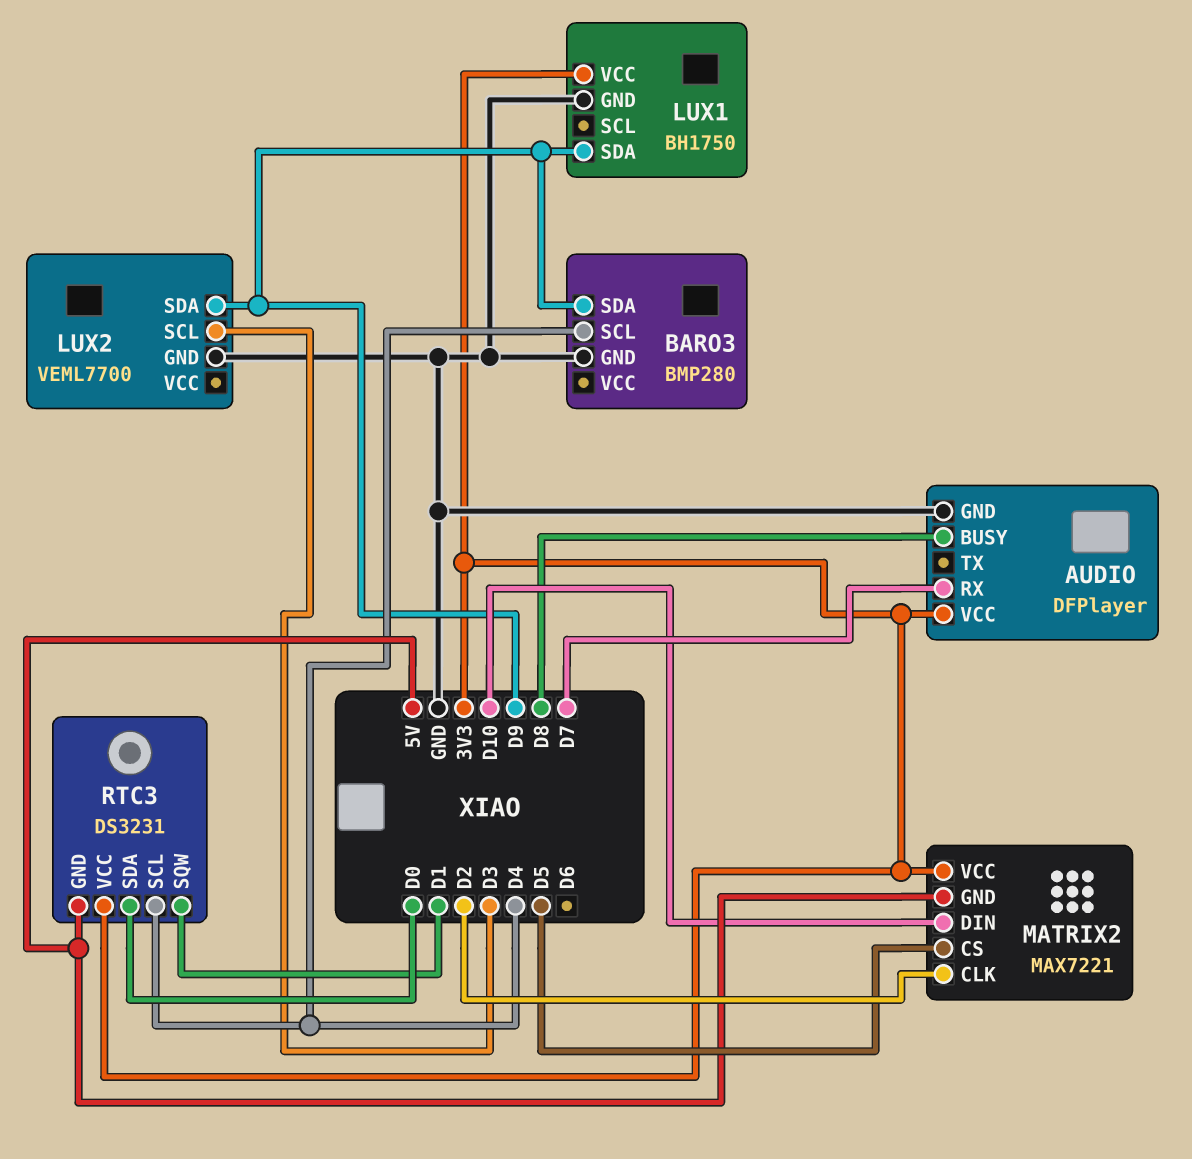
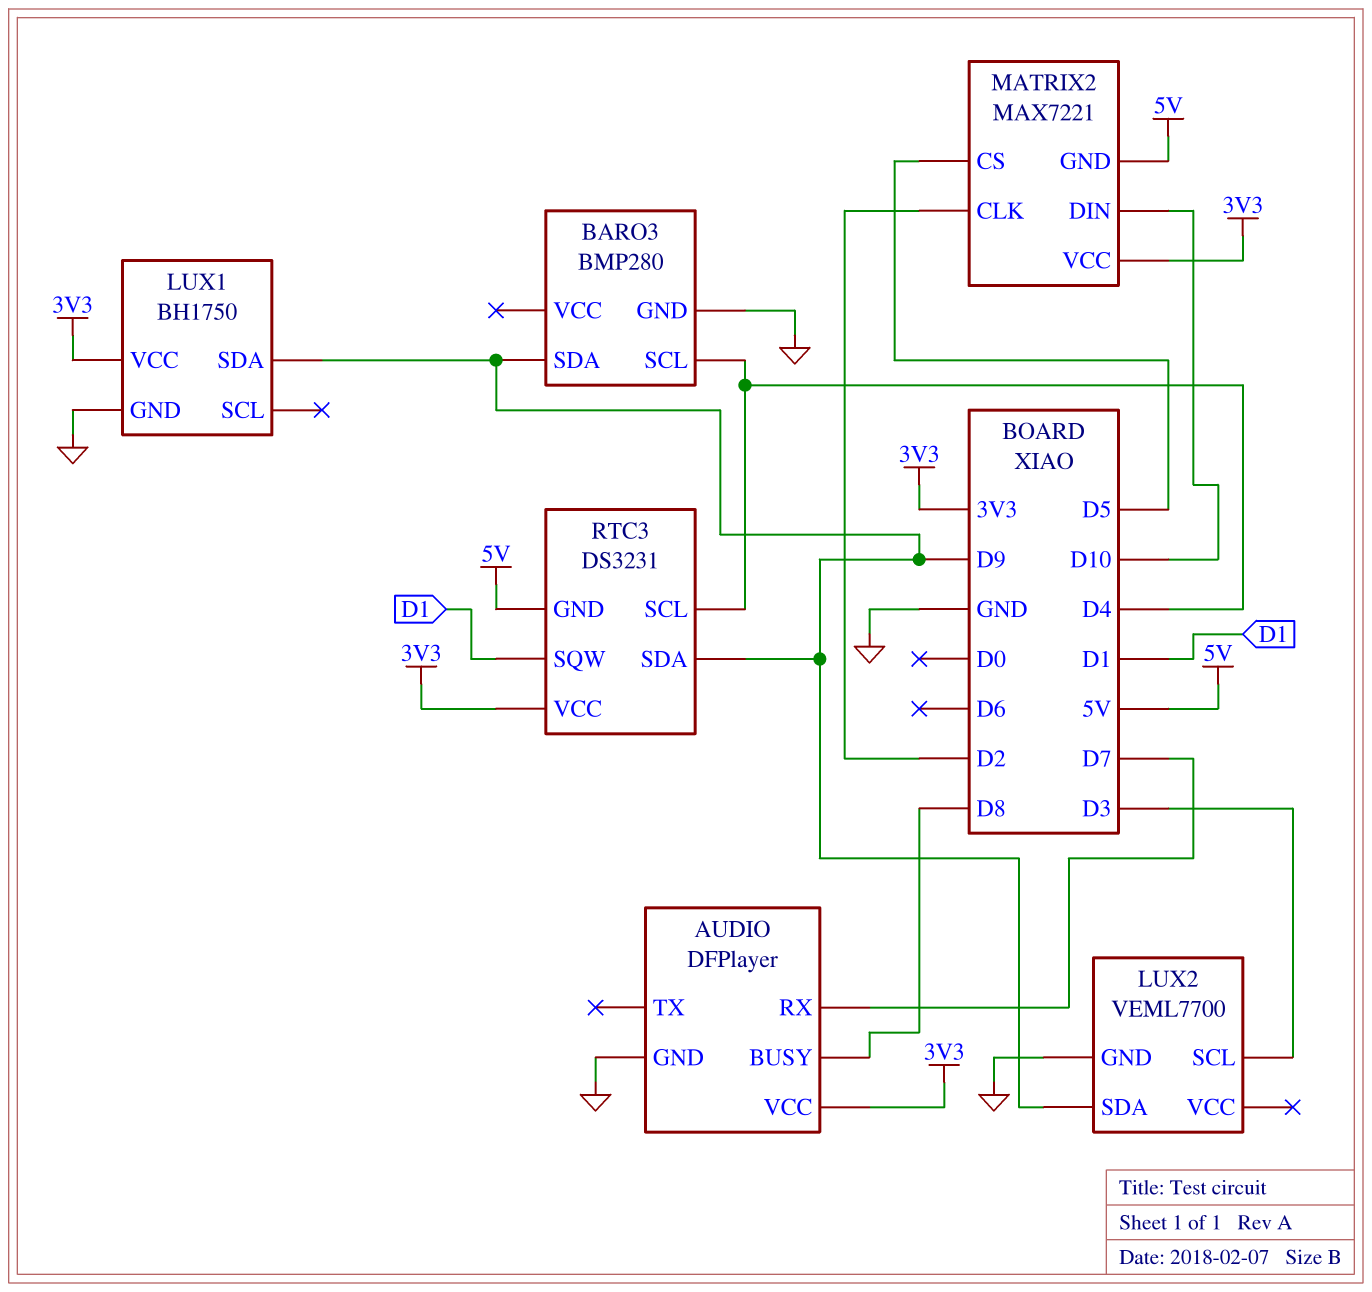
RTC3 pin SDA: D0 -> D9

